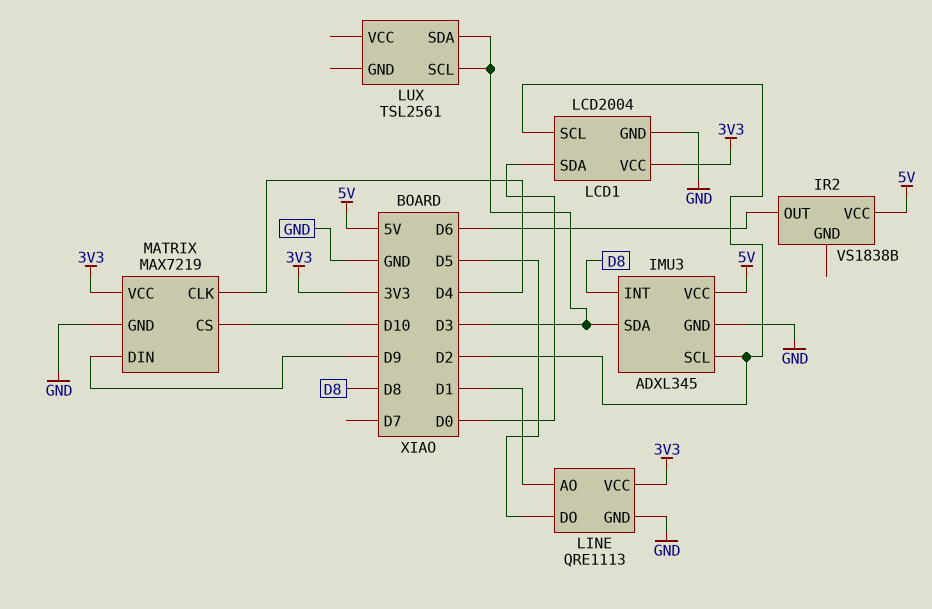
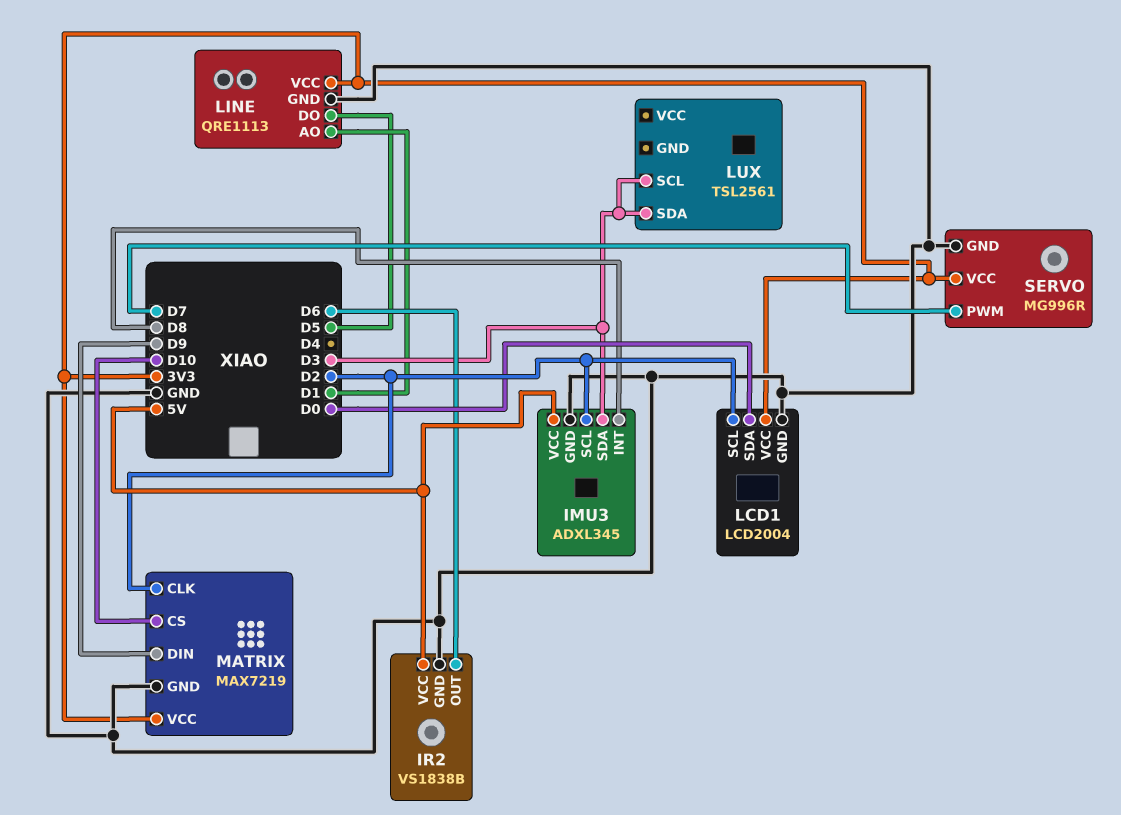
IR2 pin GND: none -> GND
MATRIX pin CLK: D4 -> D2
SERVO: none -> MG996R
SERVO pin GND: none -> GND
SERVO pin PWM: none -> D7
SERVO pin VCC: none -> 3V3

